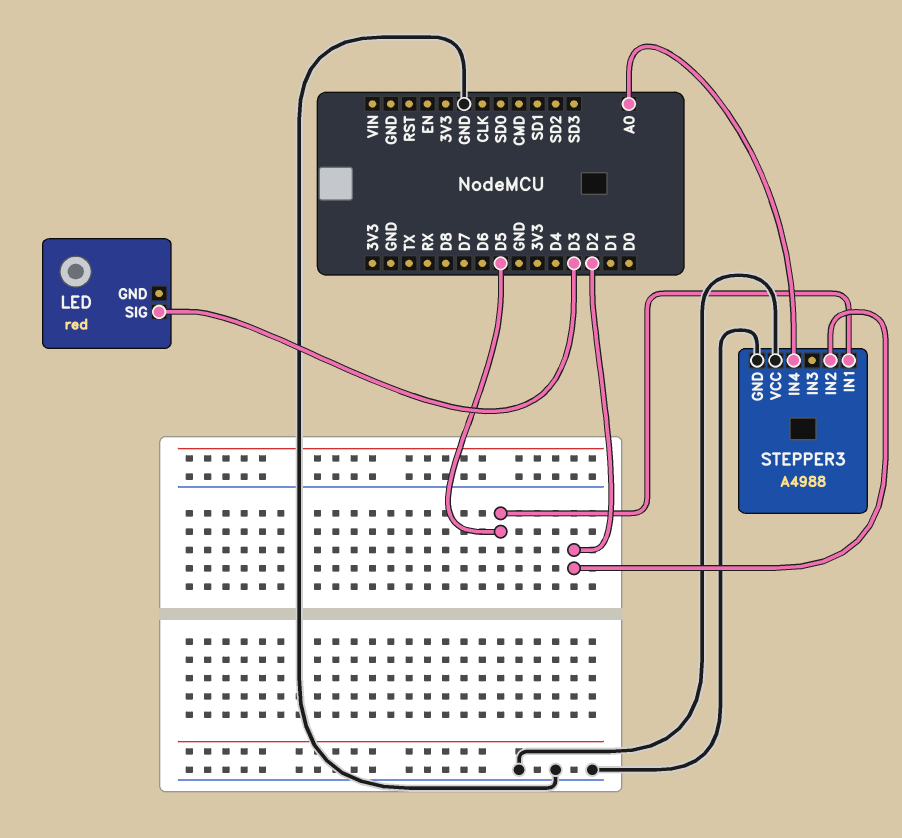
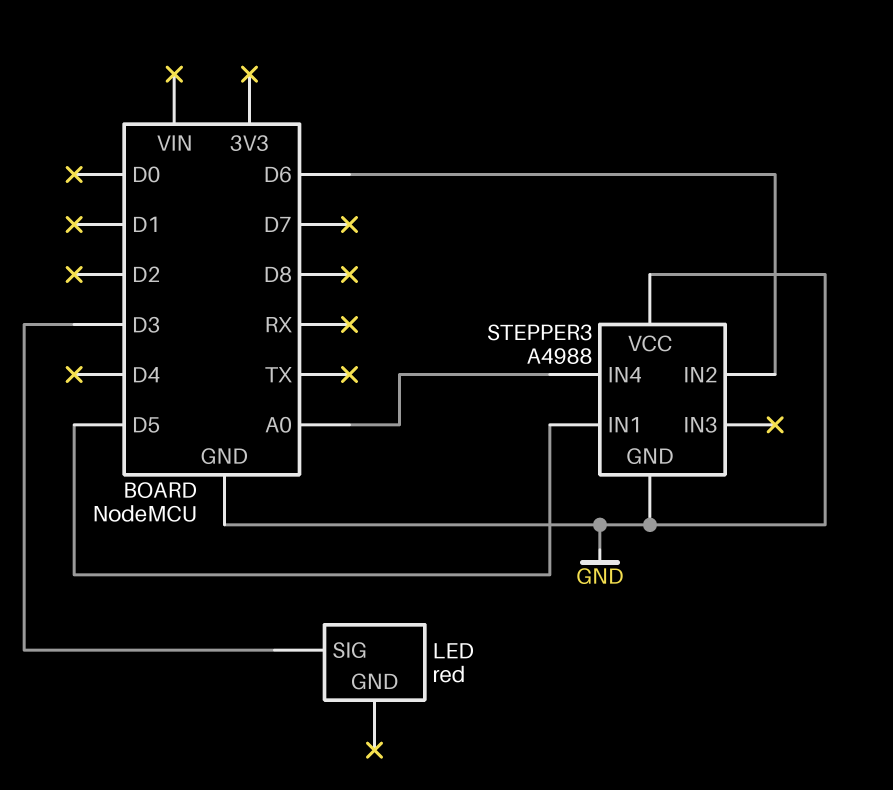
STEPPER3 pin IN2: D2 -> D6

